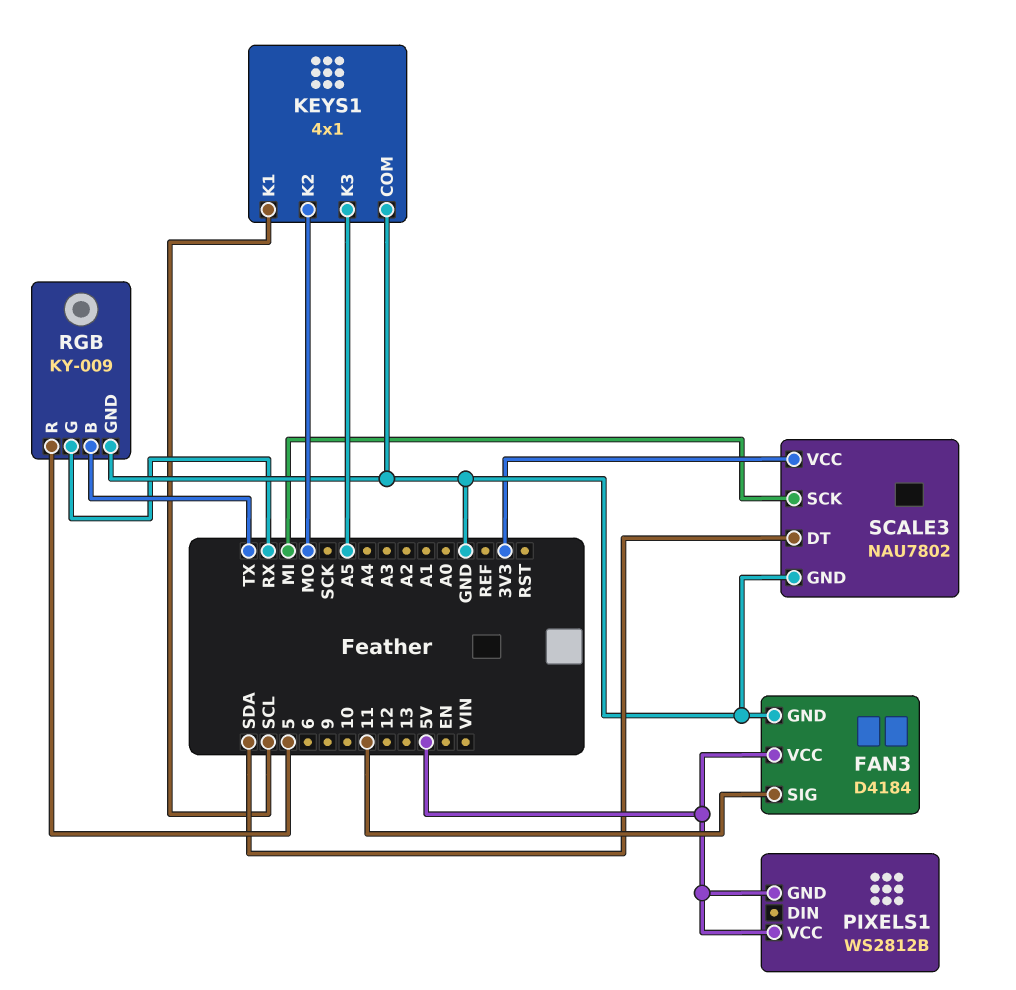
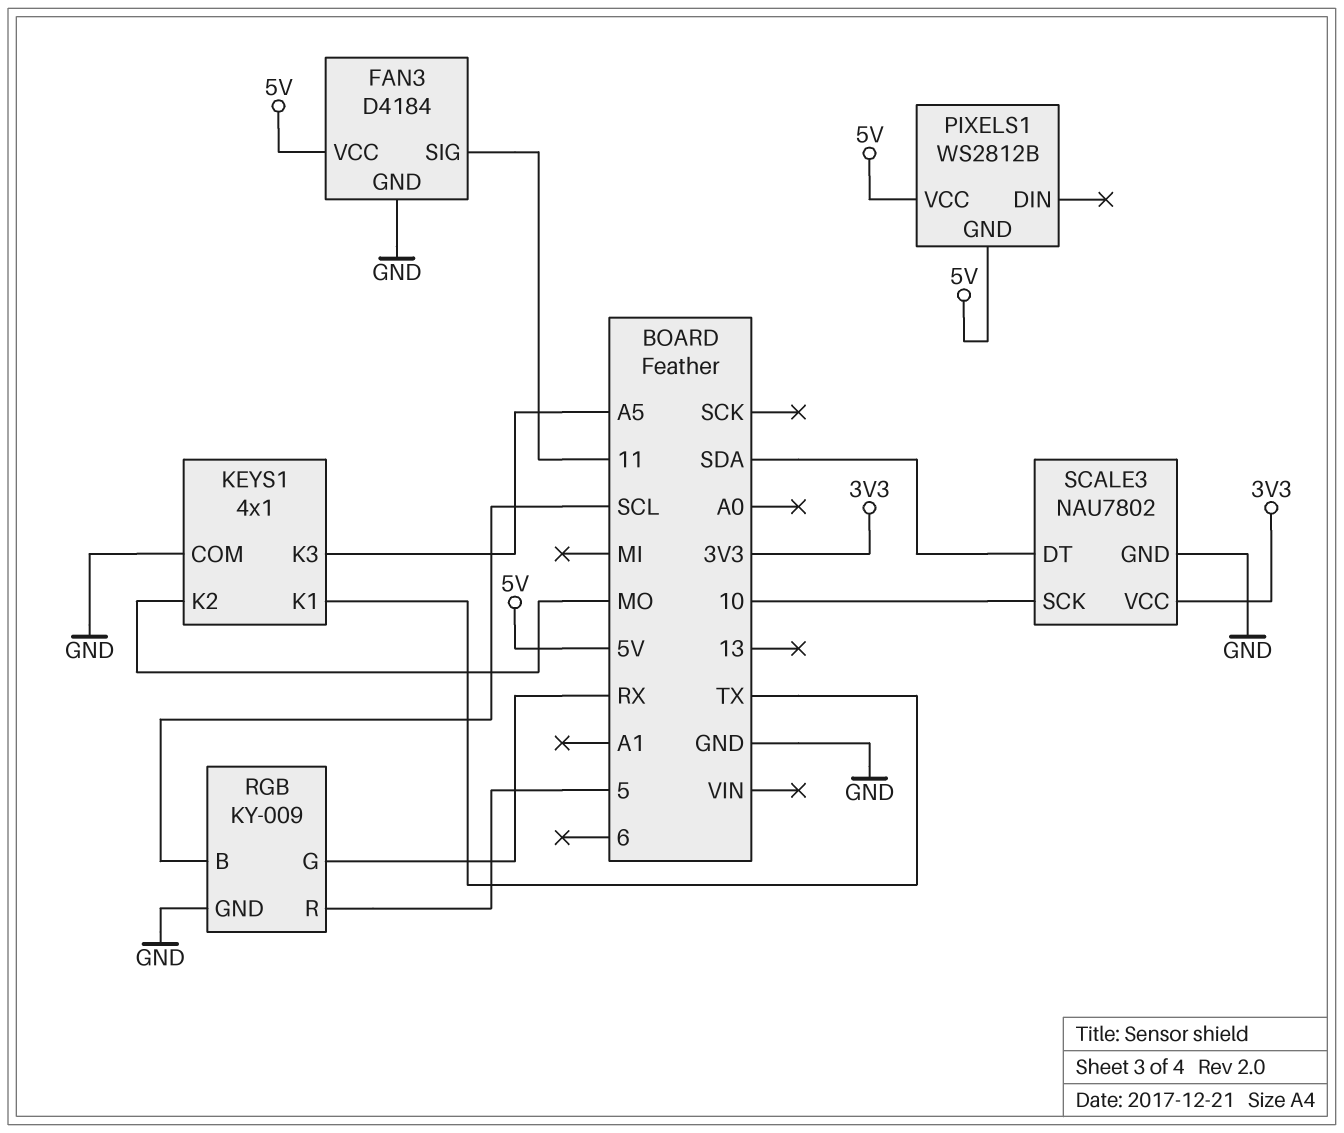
KEYS1 pin K1: SCL -> TX
RGB pin B: TX -> SCL
SCALE3 pin SCK: MI -> 10

